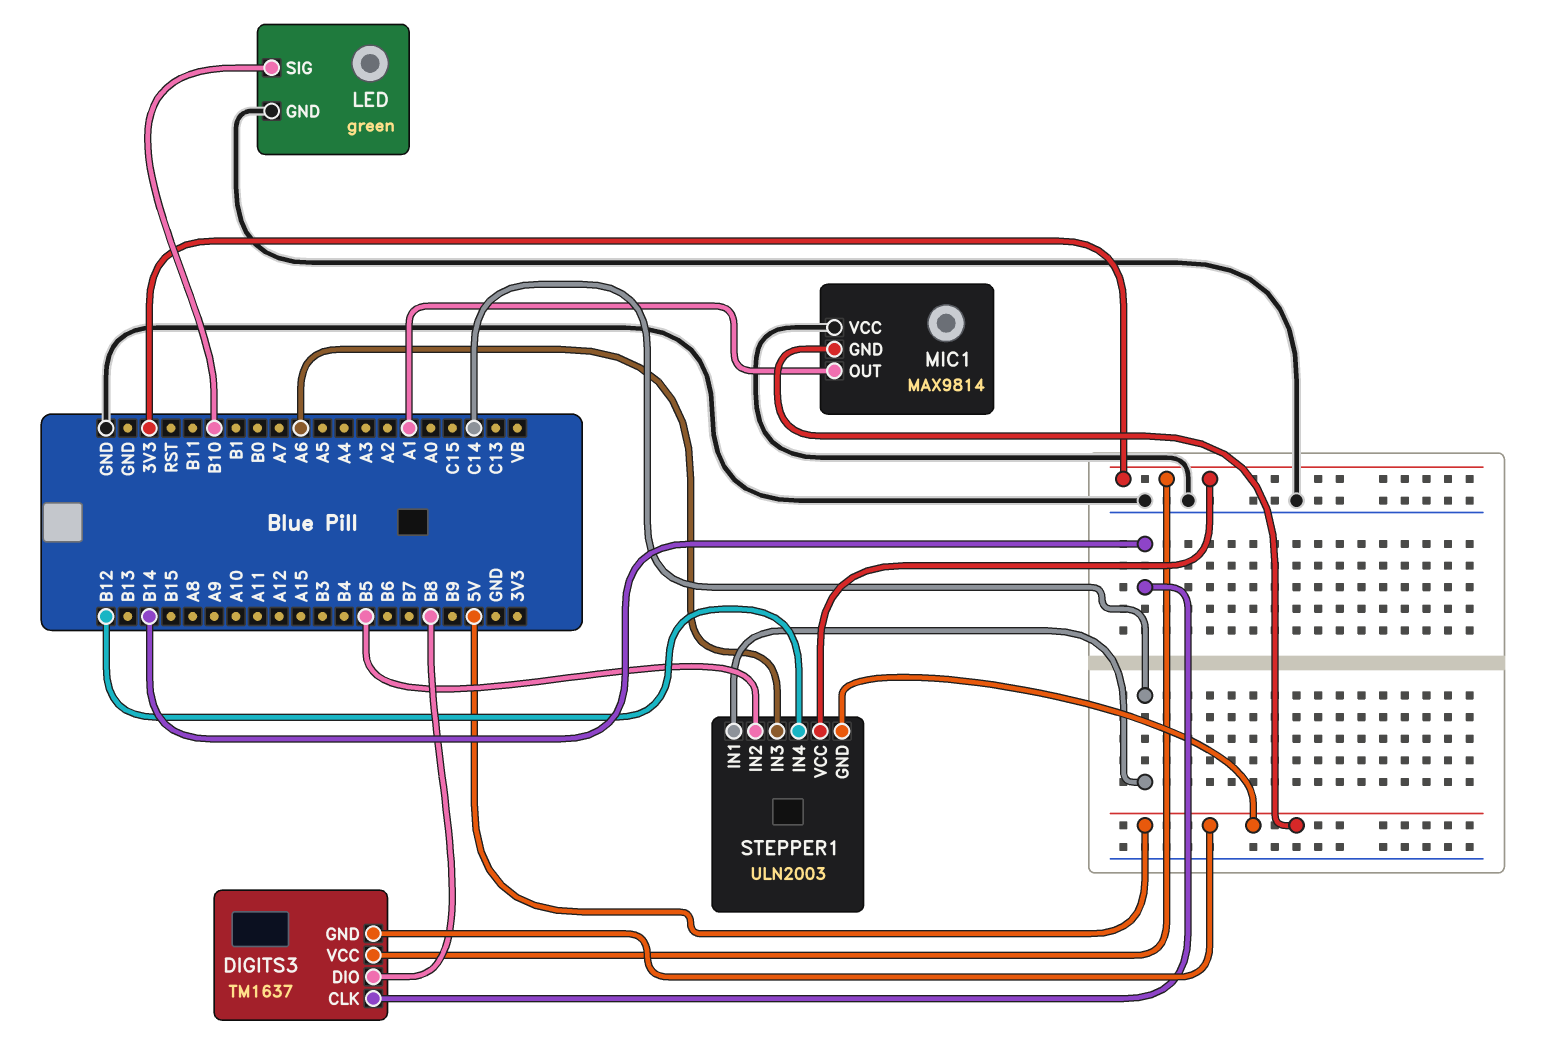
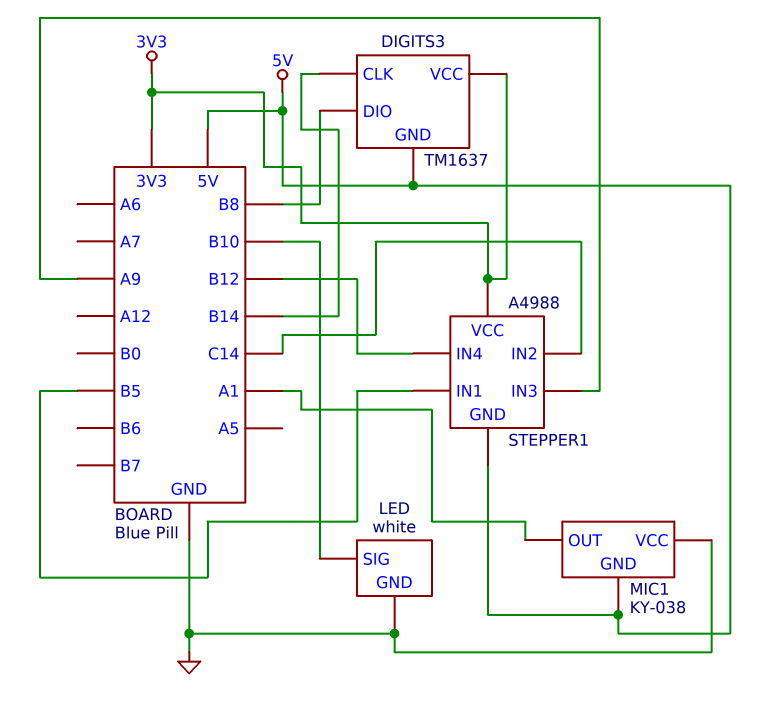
LED: green -> white
MIC1: MAX9814 -> KY-038
STEPPER1: ULN2003 -> A4988
STEPPER1 pin IN1: C14 -> B5
STEPPER1 pin IN2: B5 -> C14
STEPPER1 pin IN3: A6 -> A9

